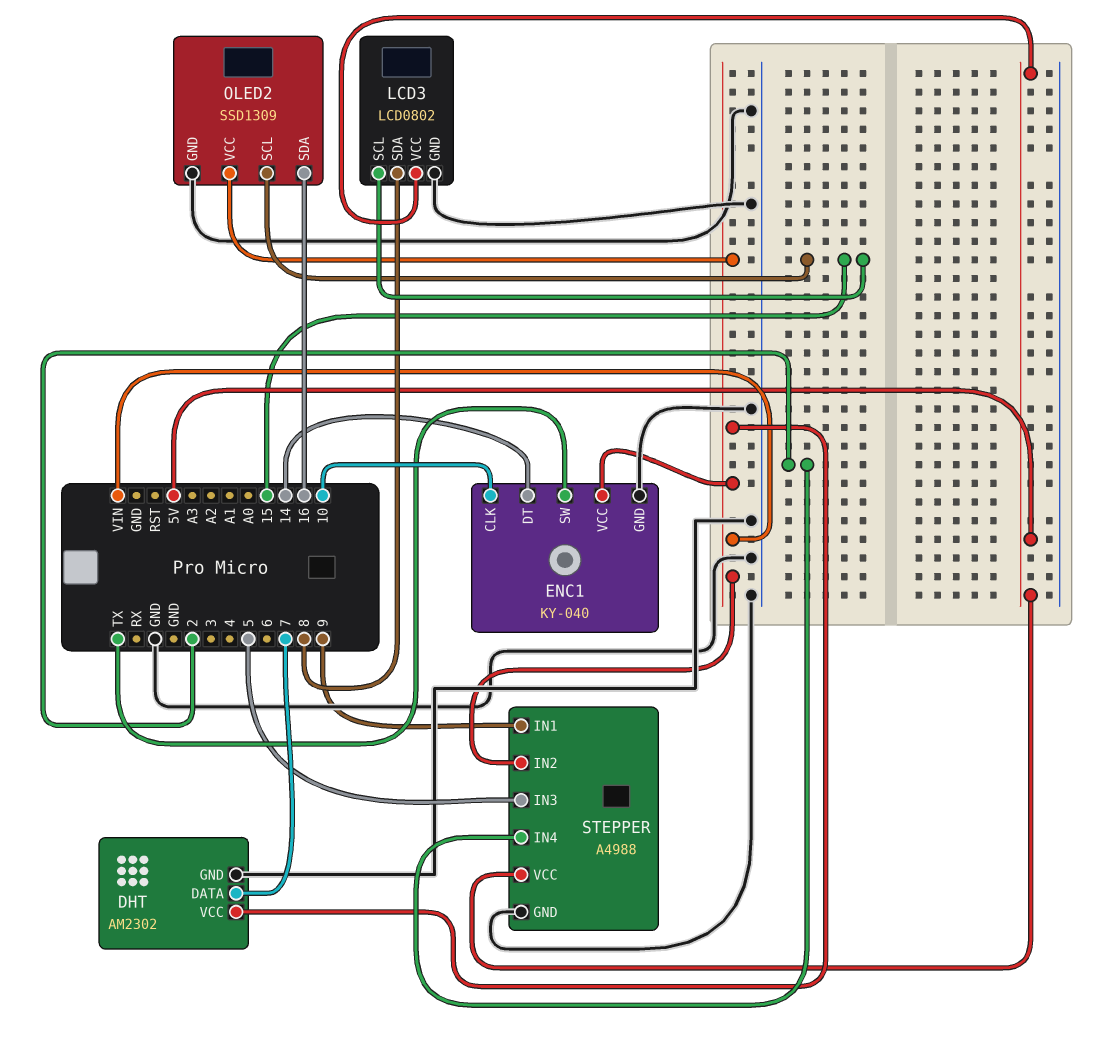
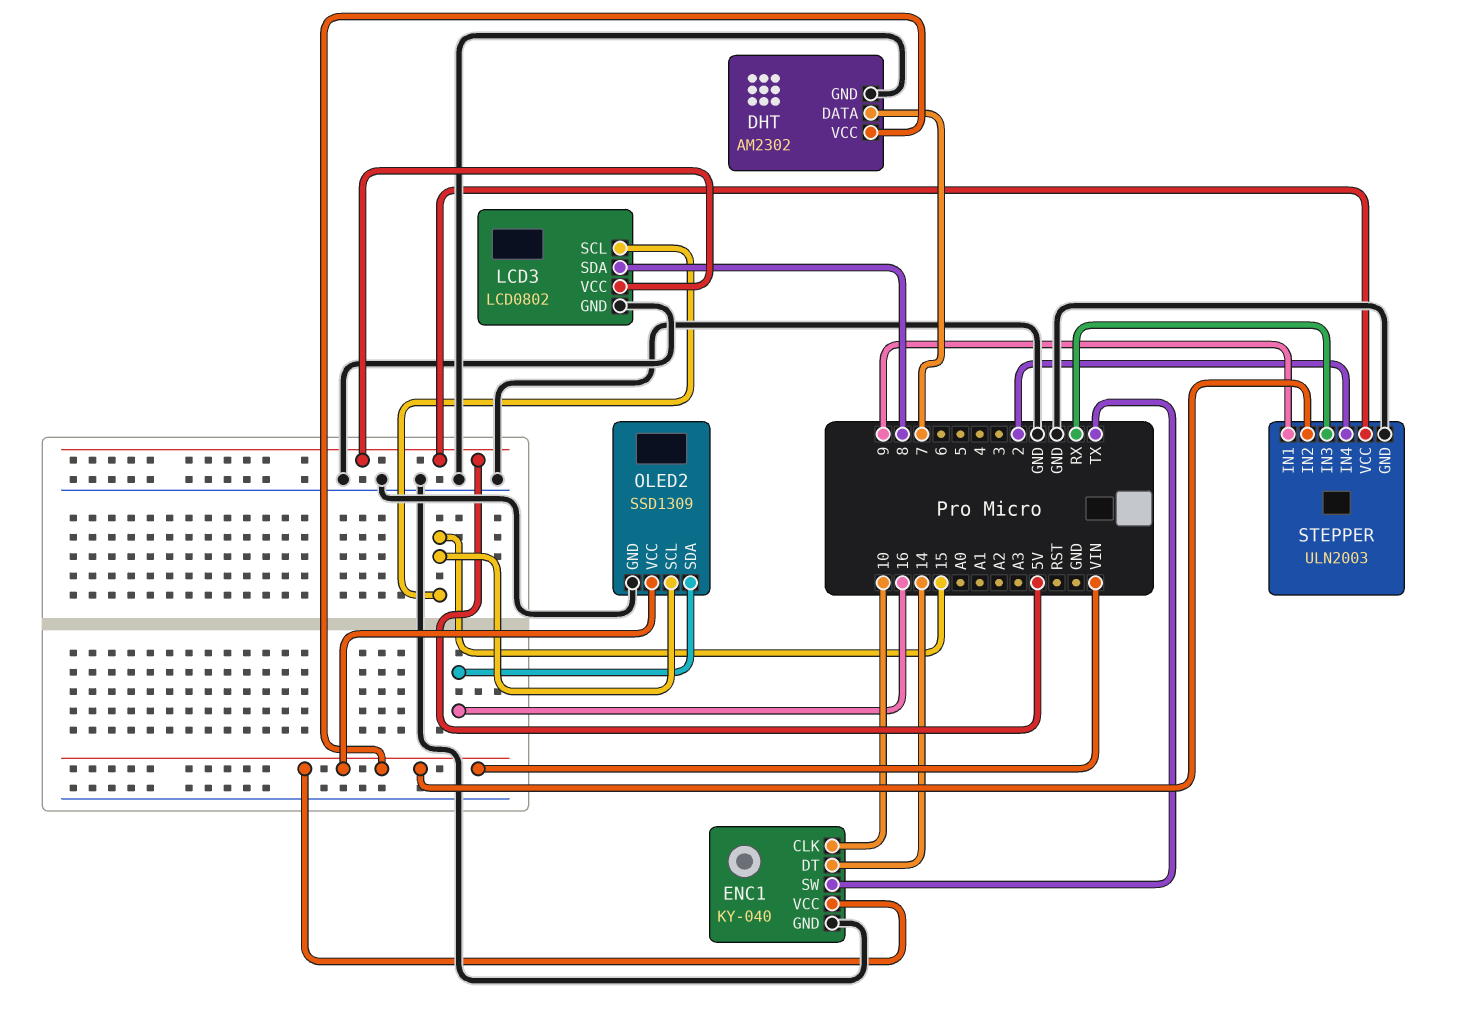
STEPPER: A4988 -> ULN2003
STEPPER pin IN3: 5 -> RX

